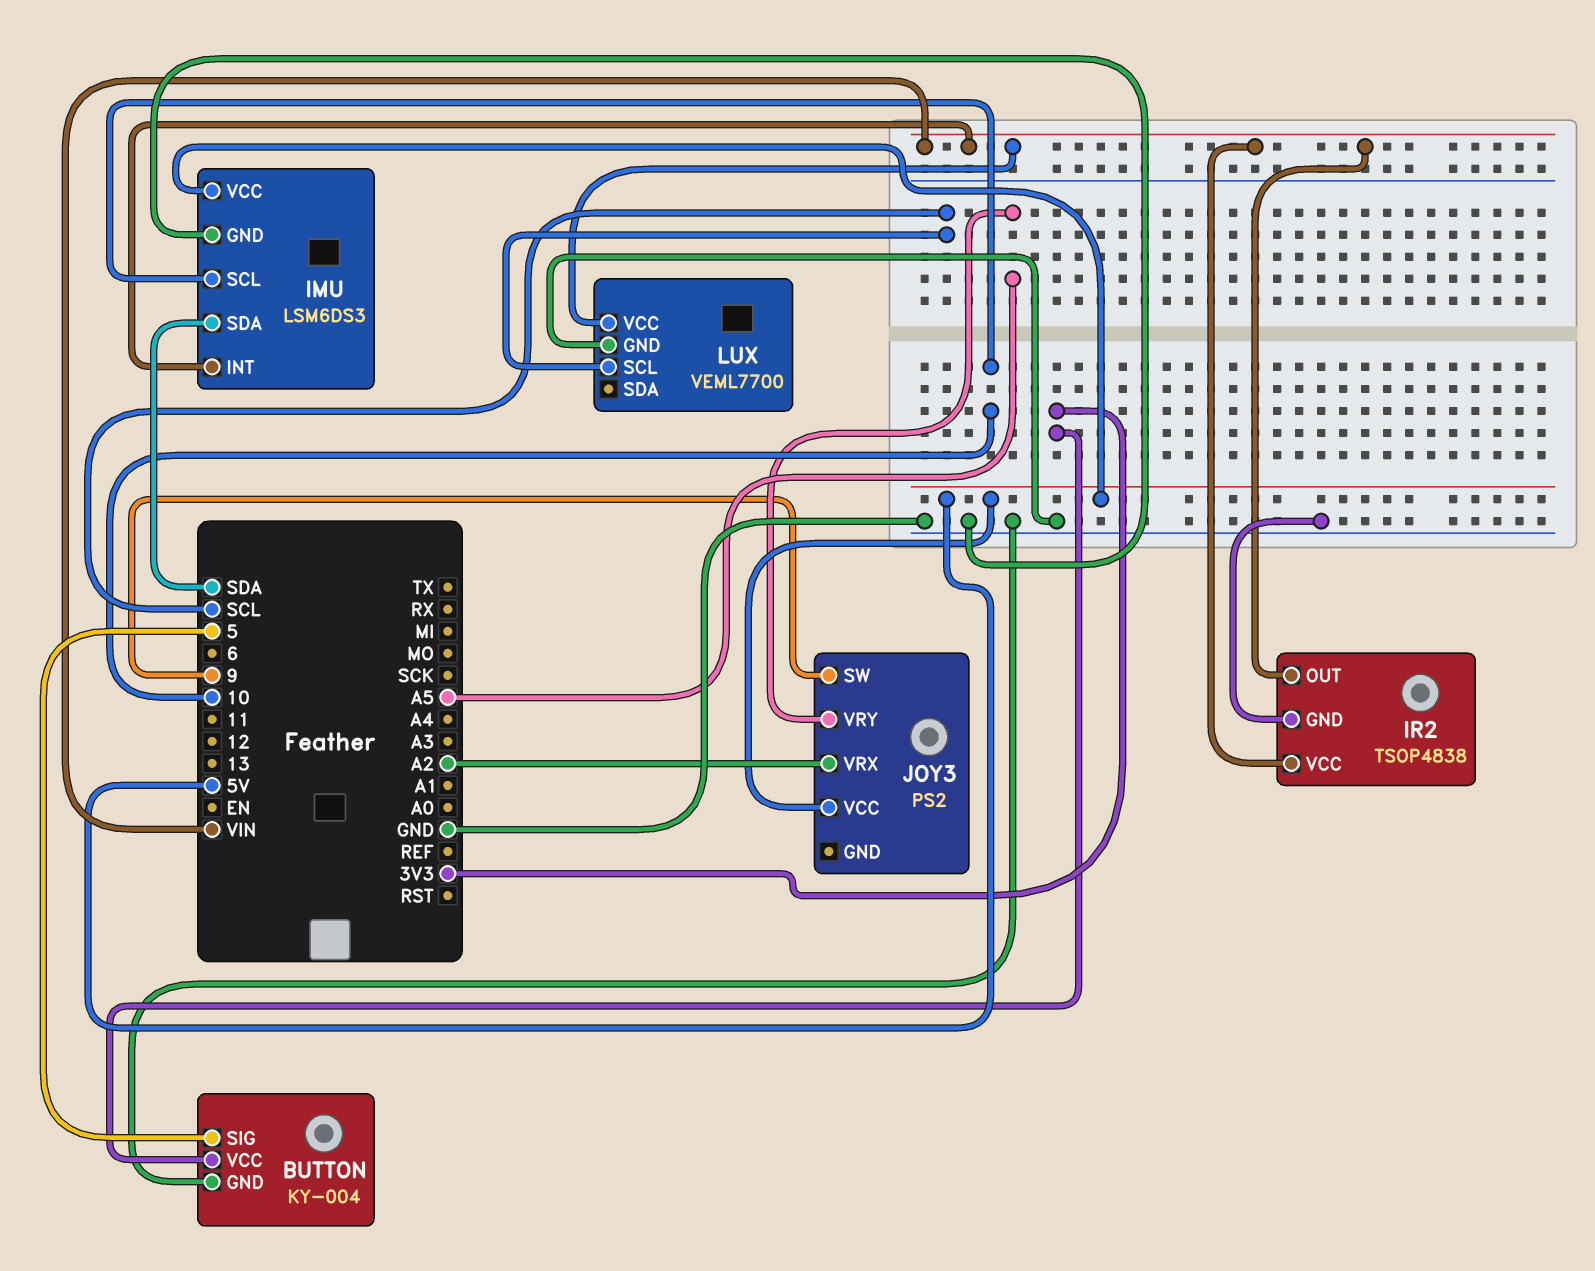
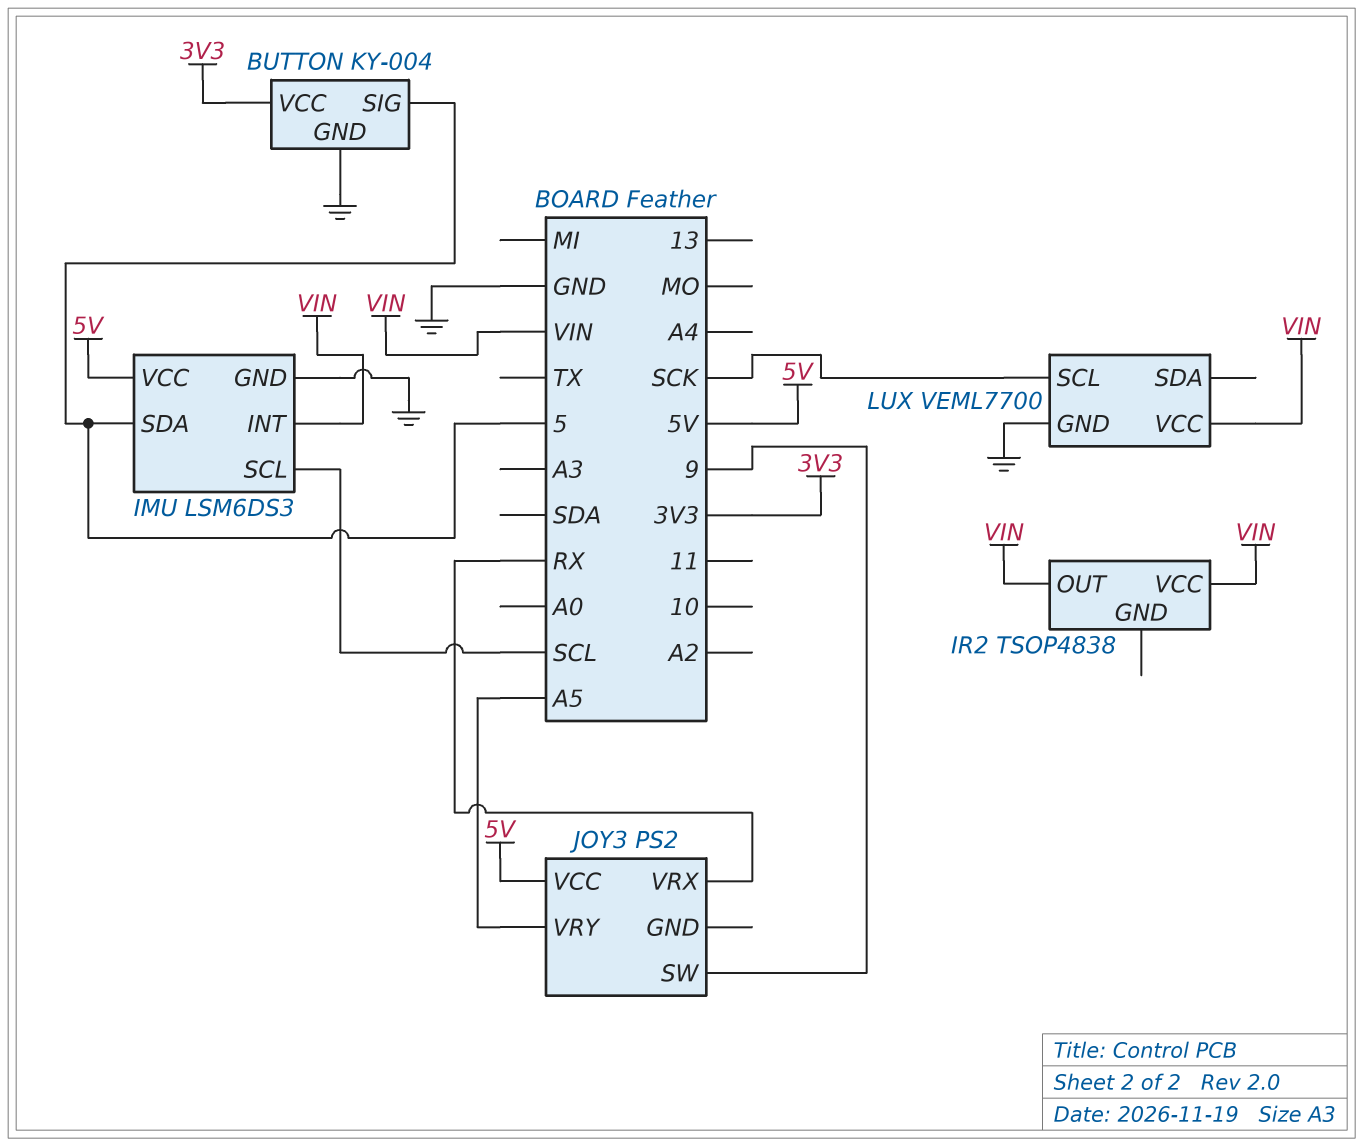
IMU pin SCL: 10 -> SCL
IMU pin SDA: SDA -> 5
IR2 pin GND: GND -> none
JOY3 pin VRX: A2 -> RX
LUX pin SCL: SCL -> SCK

